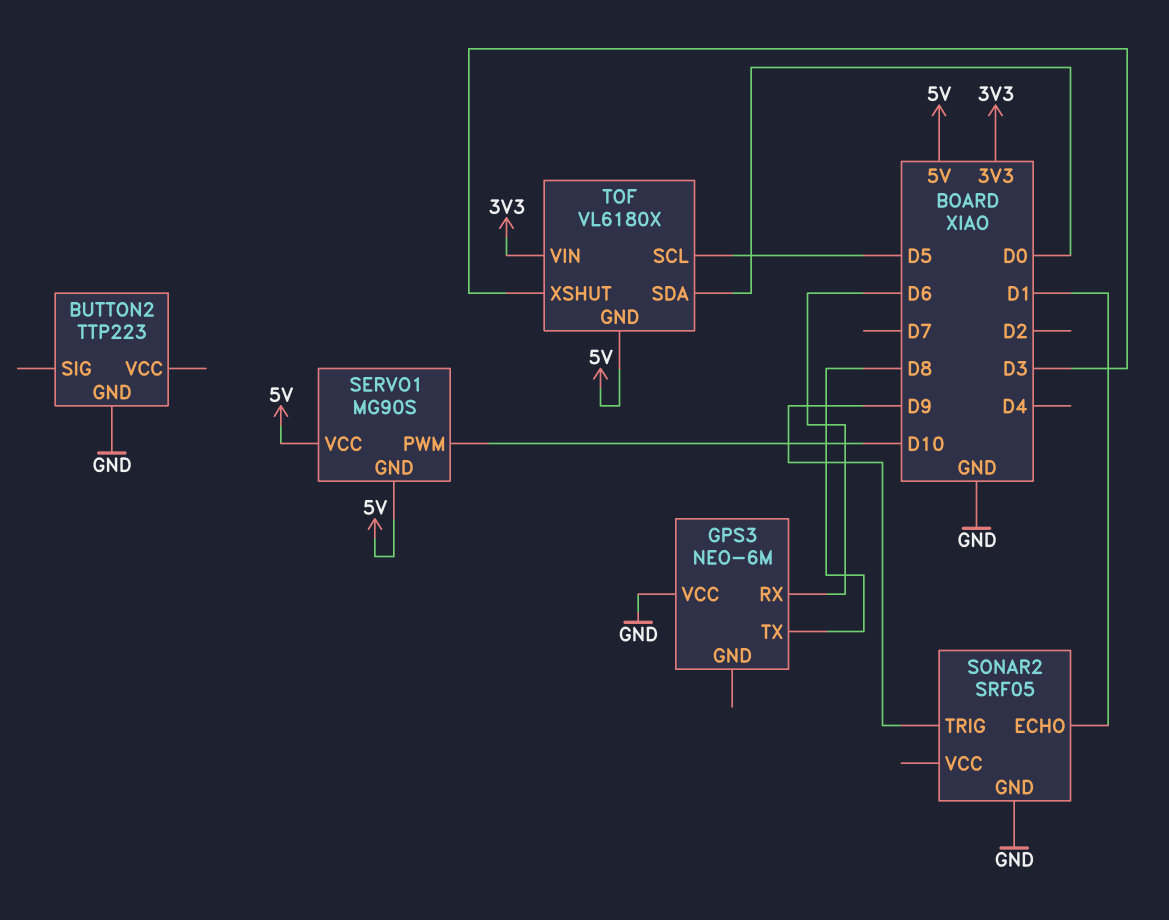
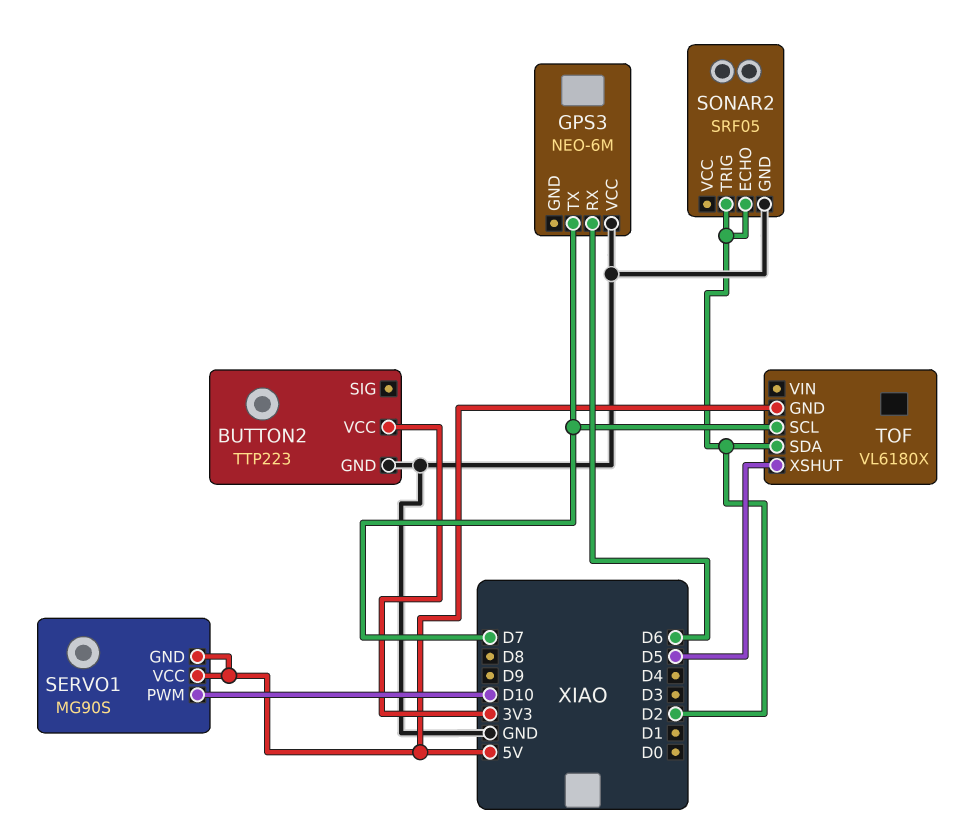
BUTTON2 pin VCC: none -> 3V3
GPS3 pin TX: D8 -> D7
SONAR2 pin ECHO: D1 -> D2
SONAR2 pin TRIG: D9 -> D2
TOF pin SCL: D5 -> D7
TOF pin SDA: D0 -> D2
TOF pin VIN: 3V3 -> none
TOF pin XSHUT: D3 -> D5

